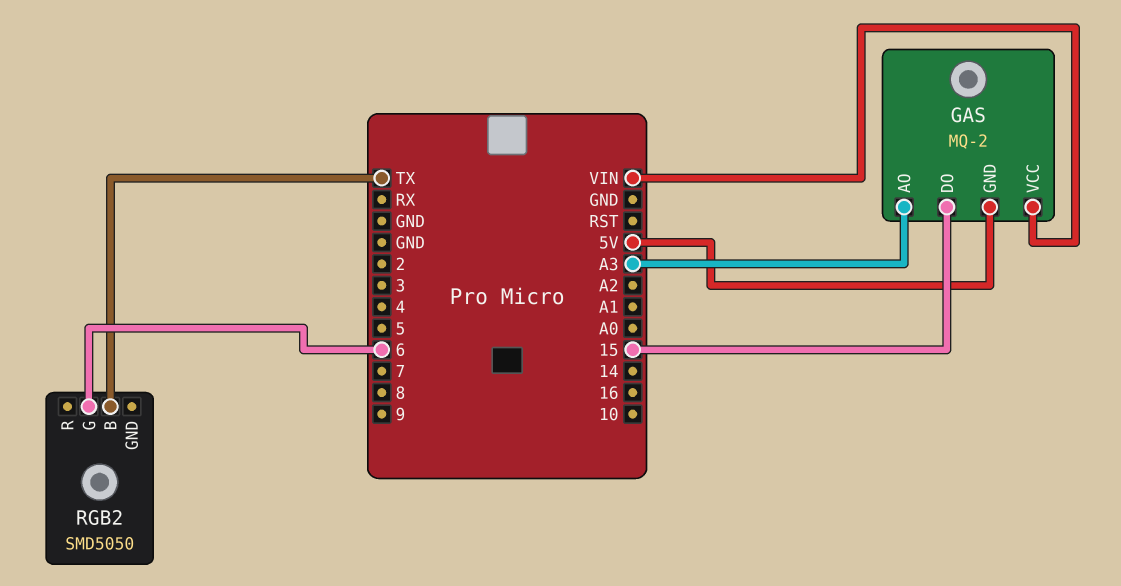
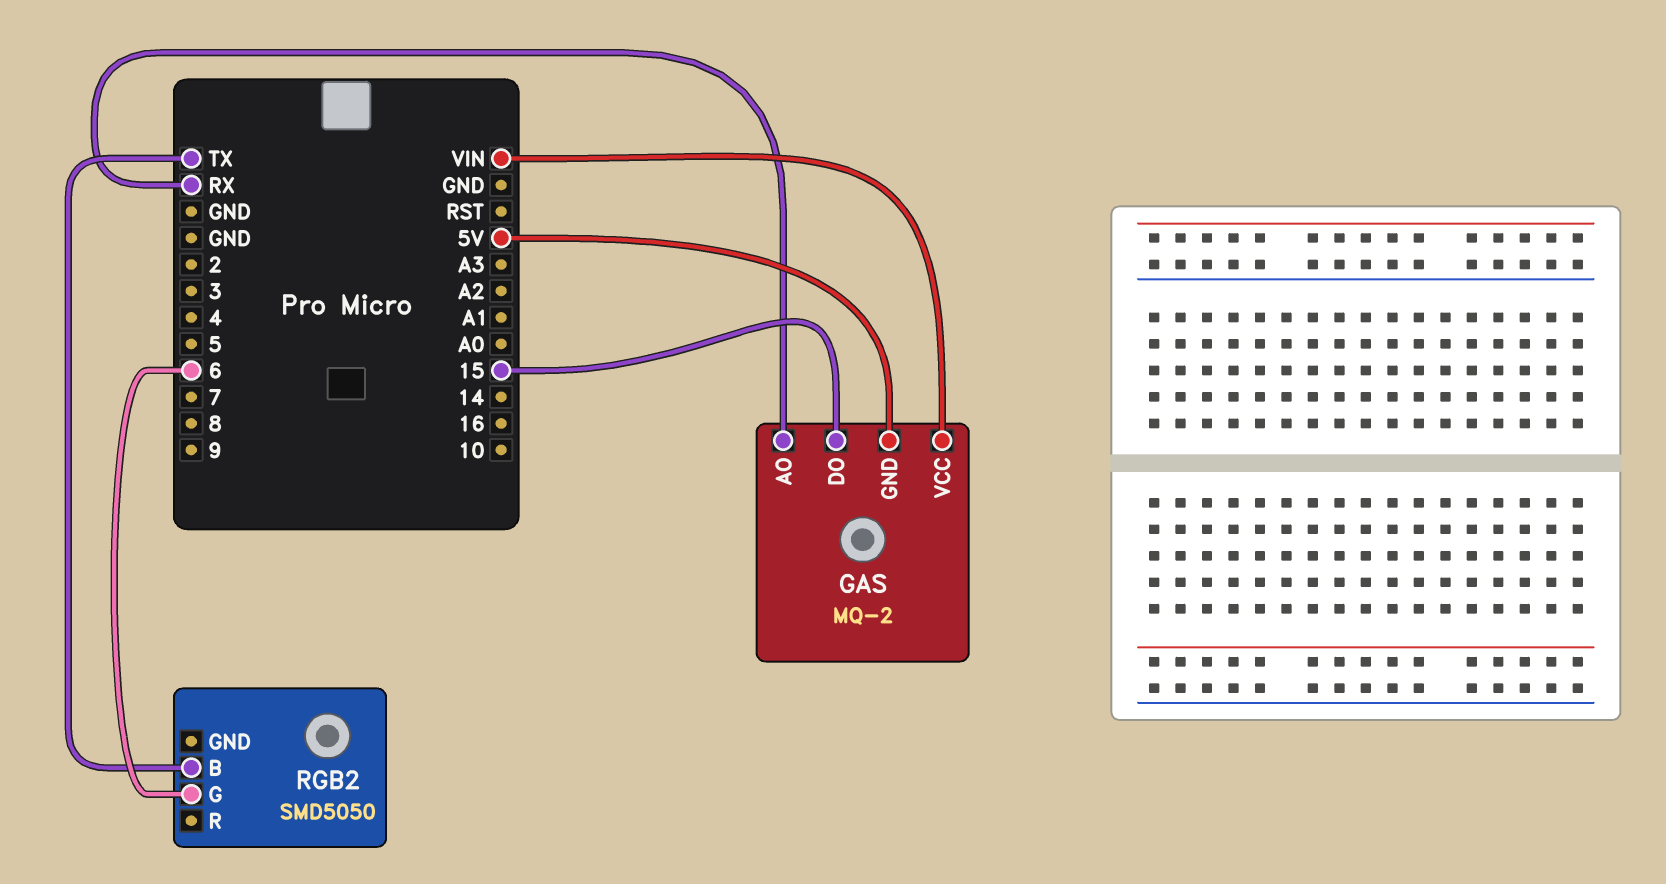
GAS pin AO: A3 -> RX

